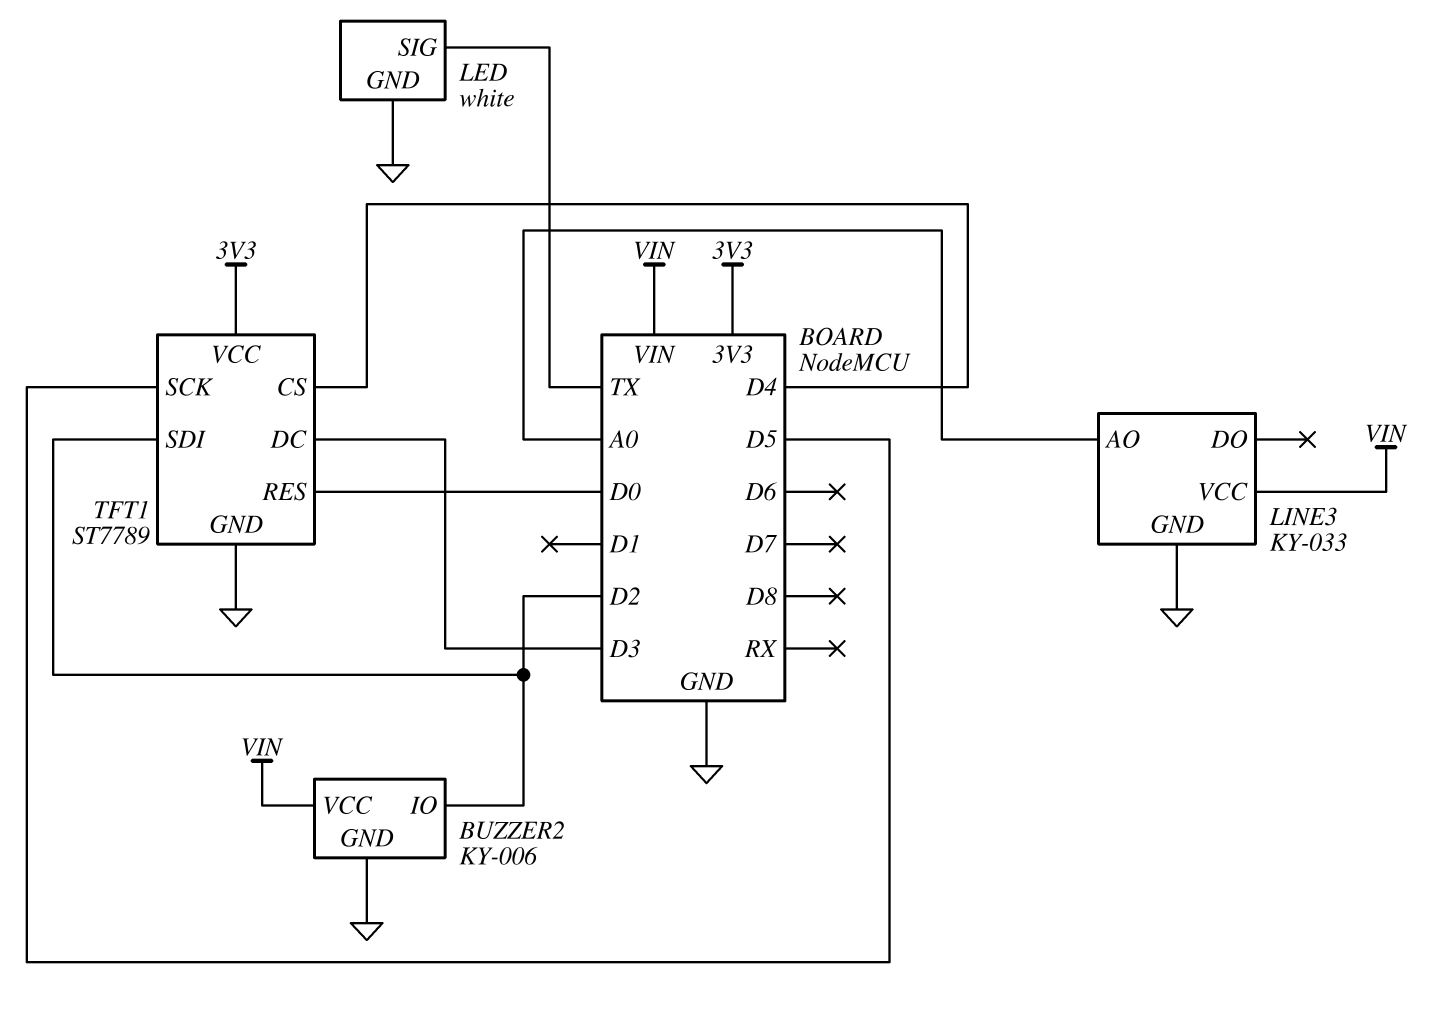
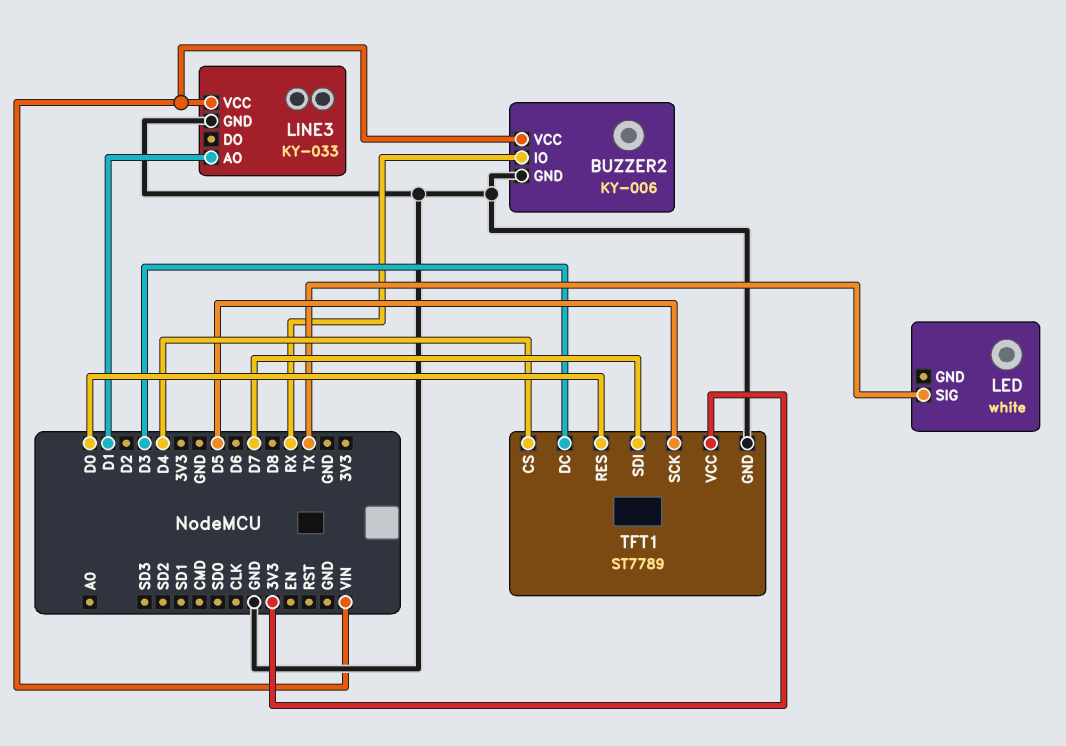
BUZZER2 pin IO: D2 -> RX
LED pin GND: GND -> none
LINE3 pin AO: A0 -> D1
TFT1 pin SDI: D2 -> D7

